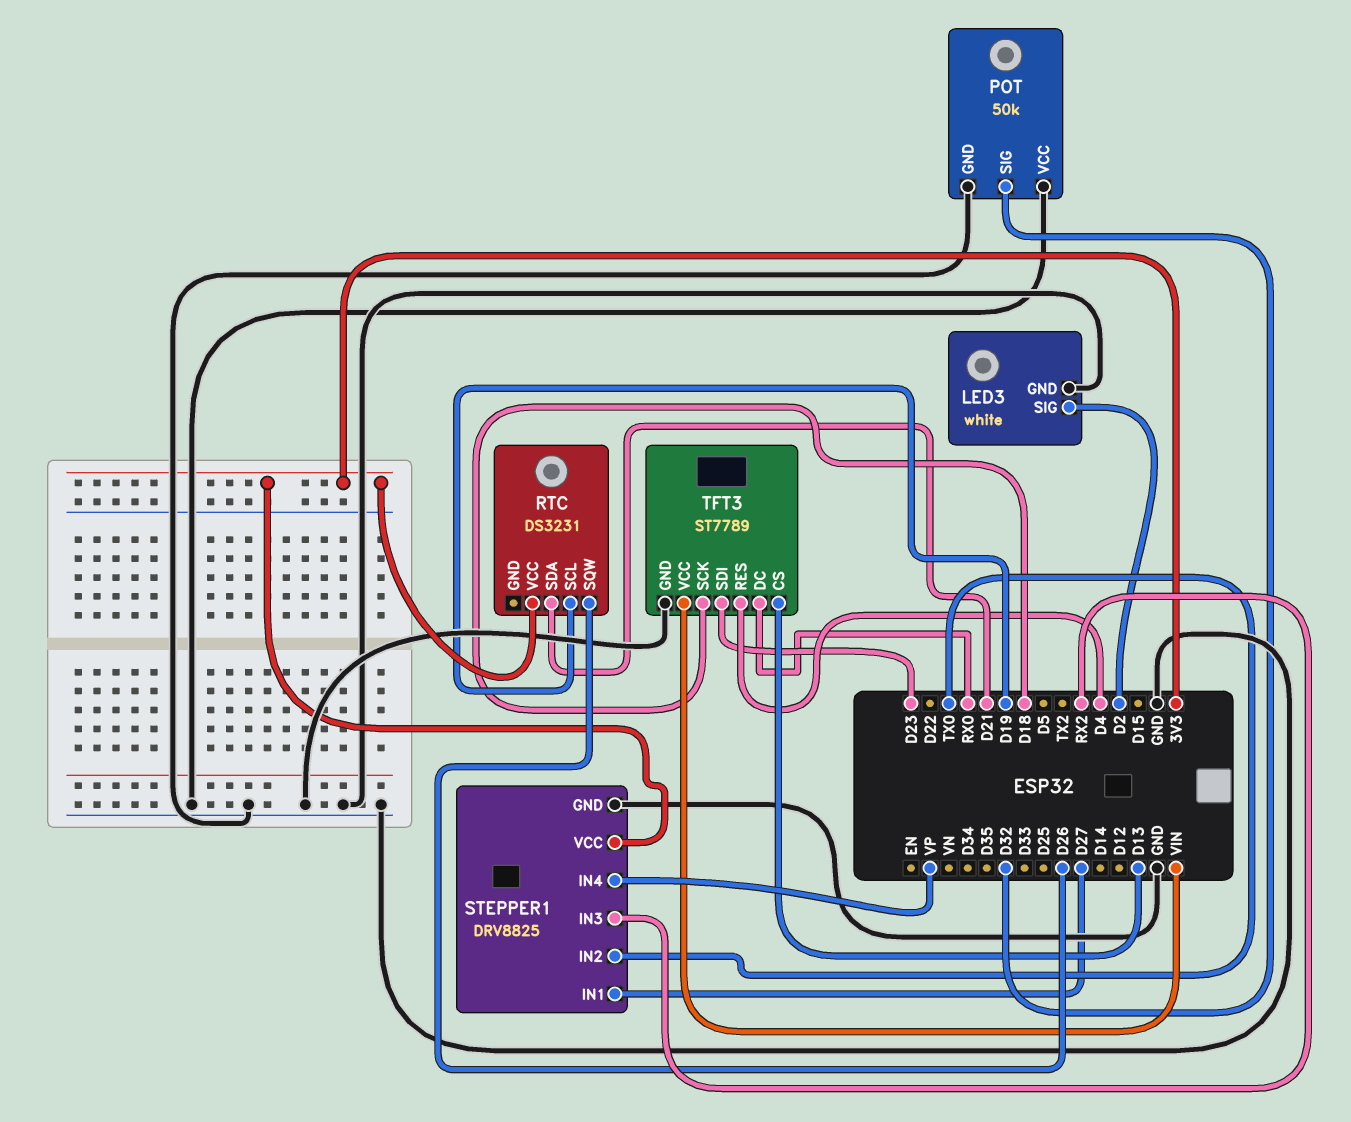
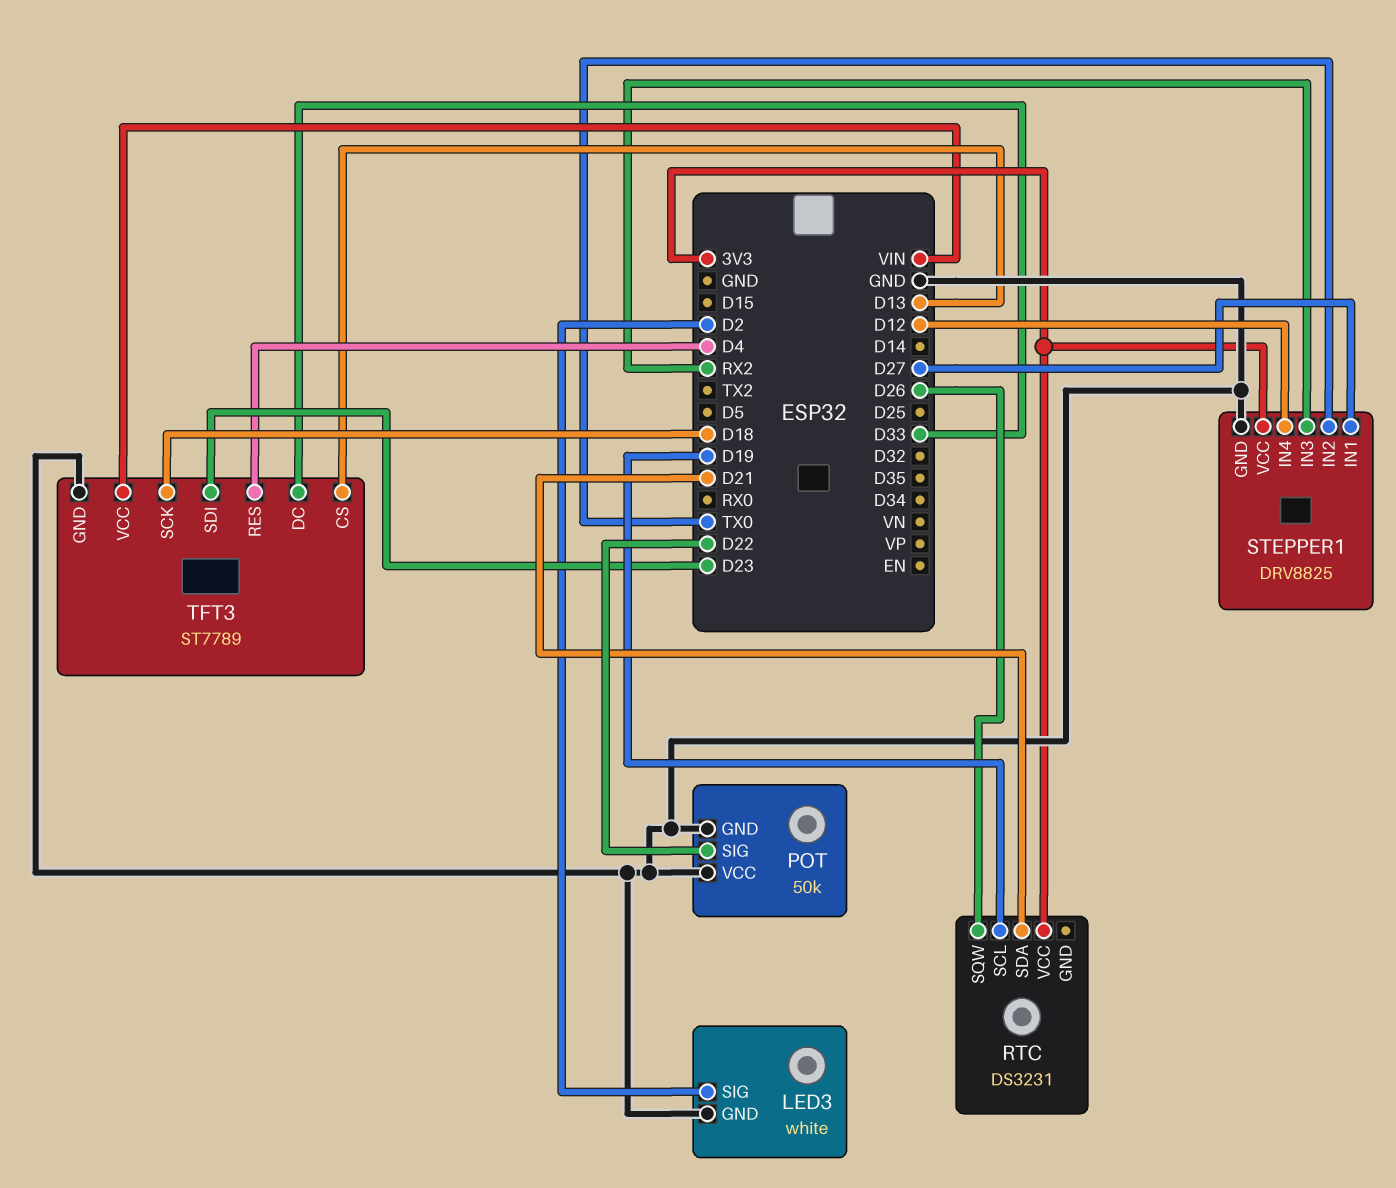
POT pin SIG: D32 -> D22
STEPPER1 pin IN4: VP -> D12
TFT3 pin DC: RX0 -> D33

